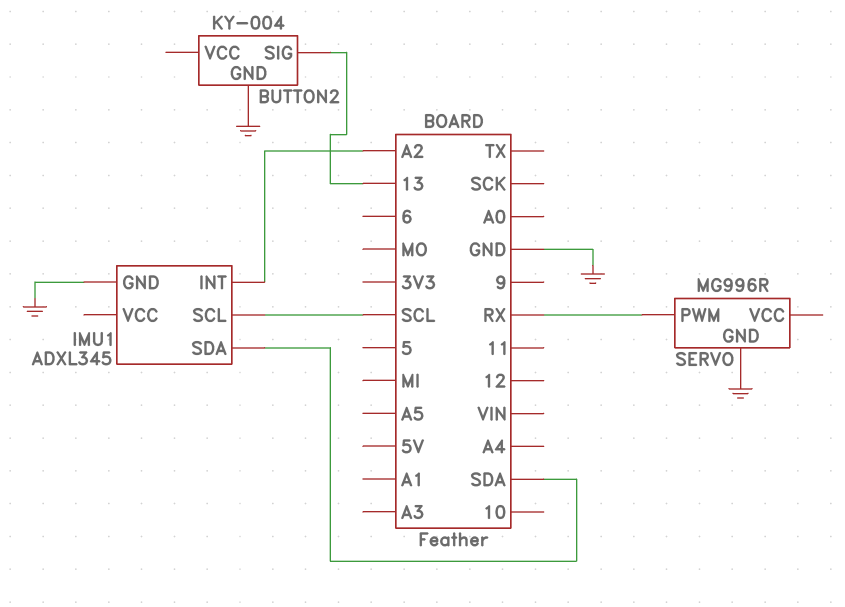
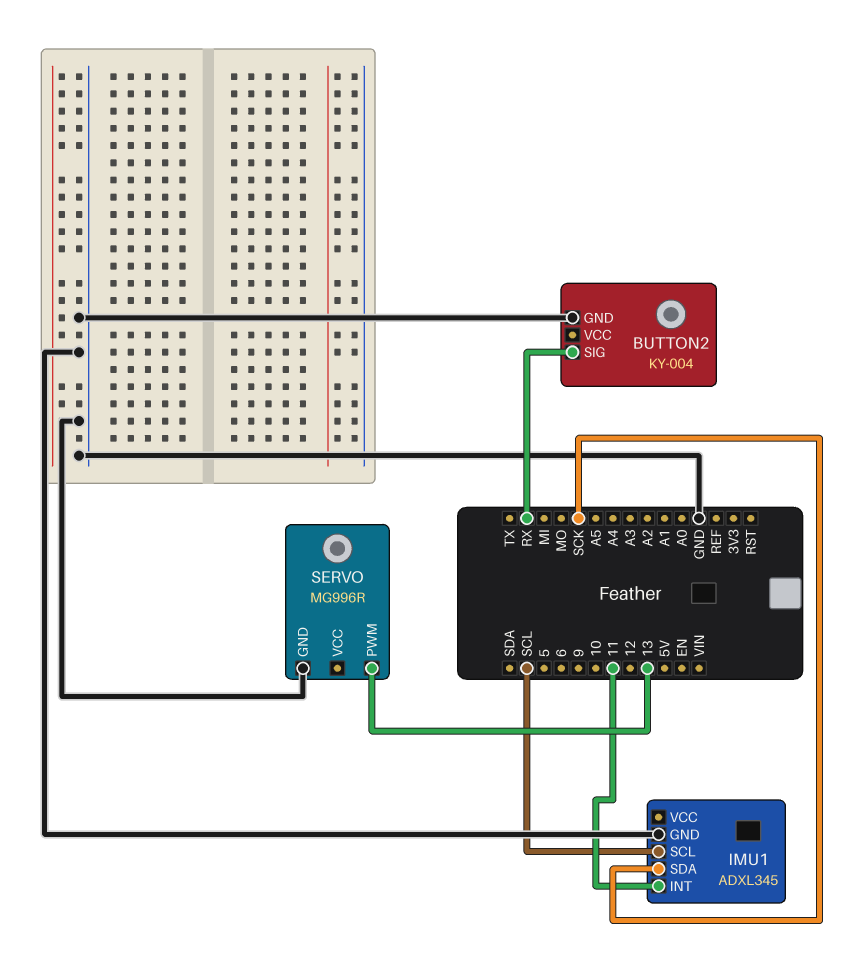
BUTTON2 pin SIG: 13 -> RX
IMU1 pin INT: A2 -> 11
IMU1 pin SDA: SDA -> SCK
SERVO pin PWM: RX -> 13

